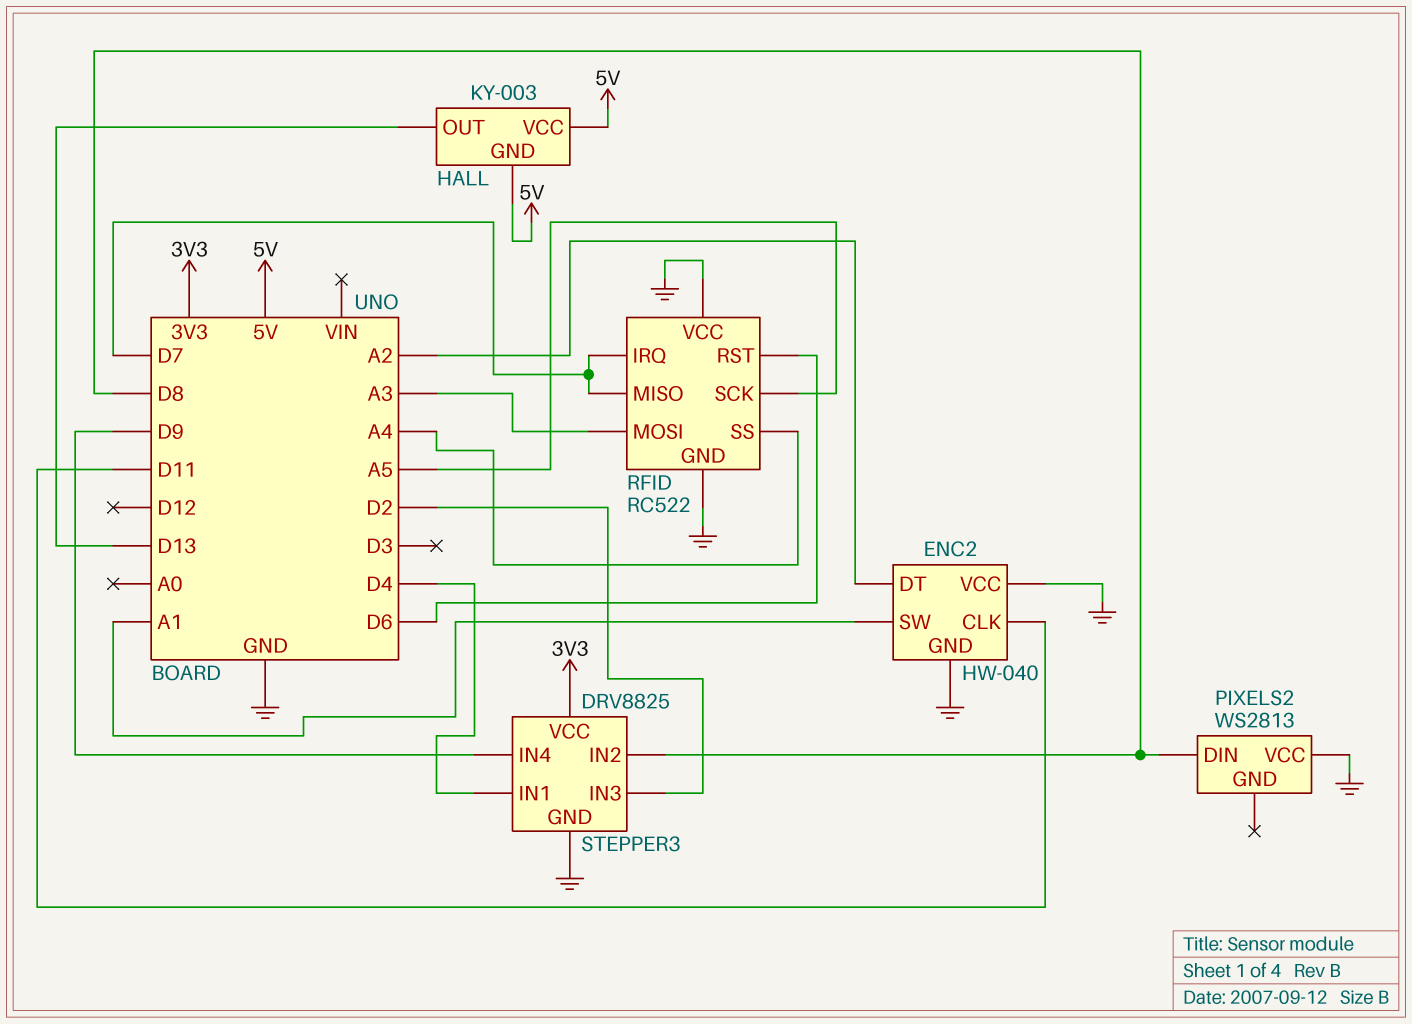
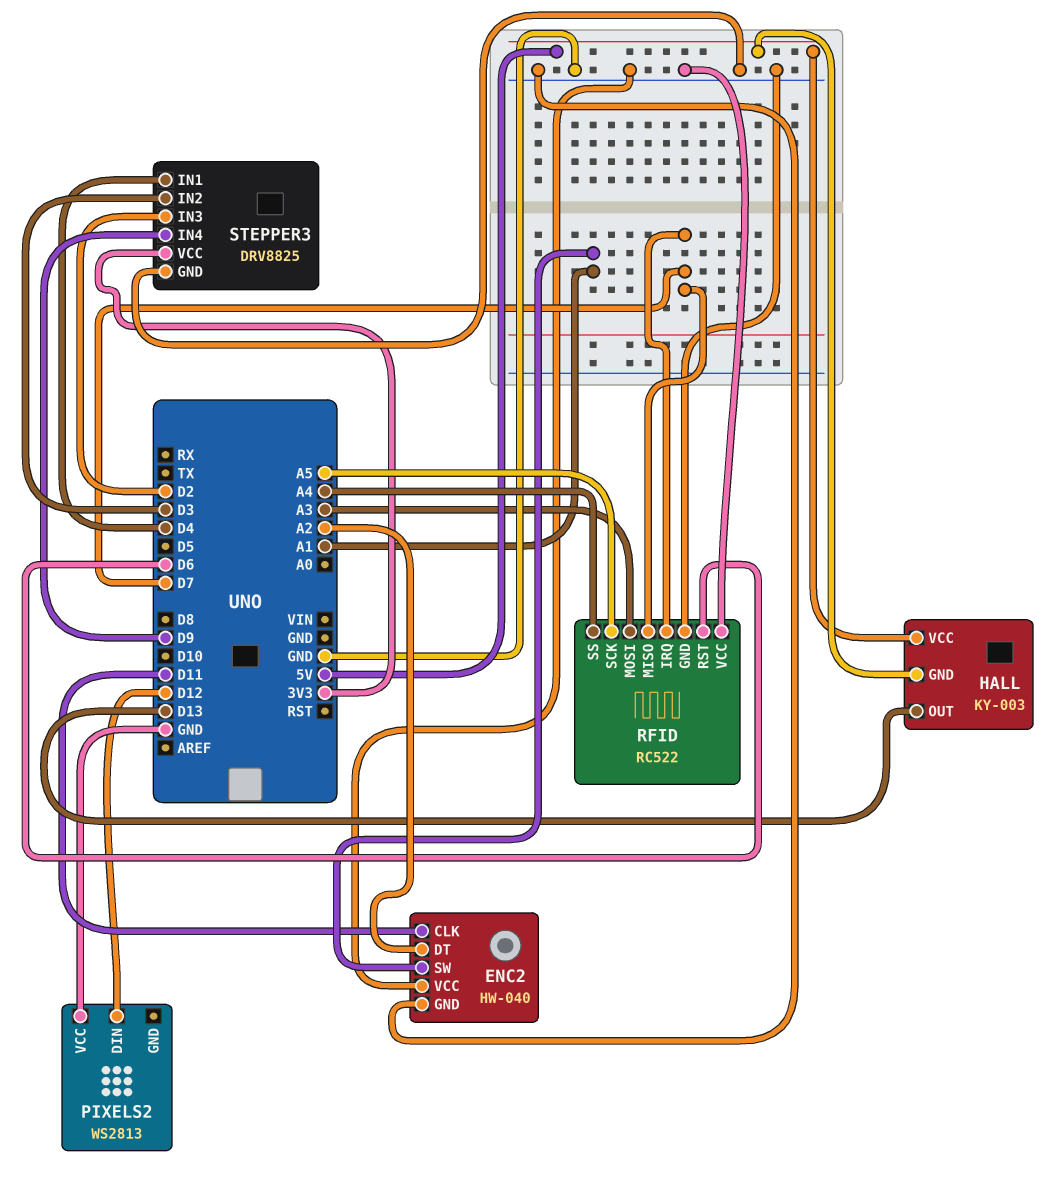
PIXELS2 pin DIN: D8 -> D12
STEPPER3 pin IN2: D8 -> D3

